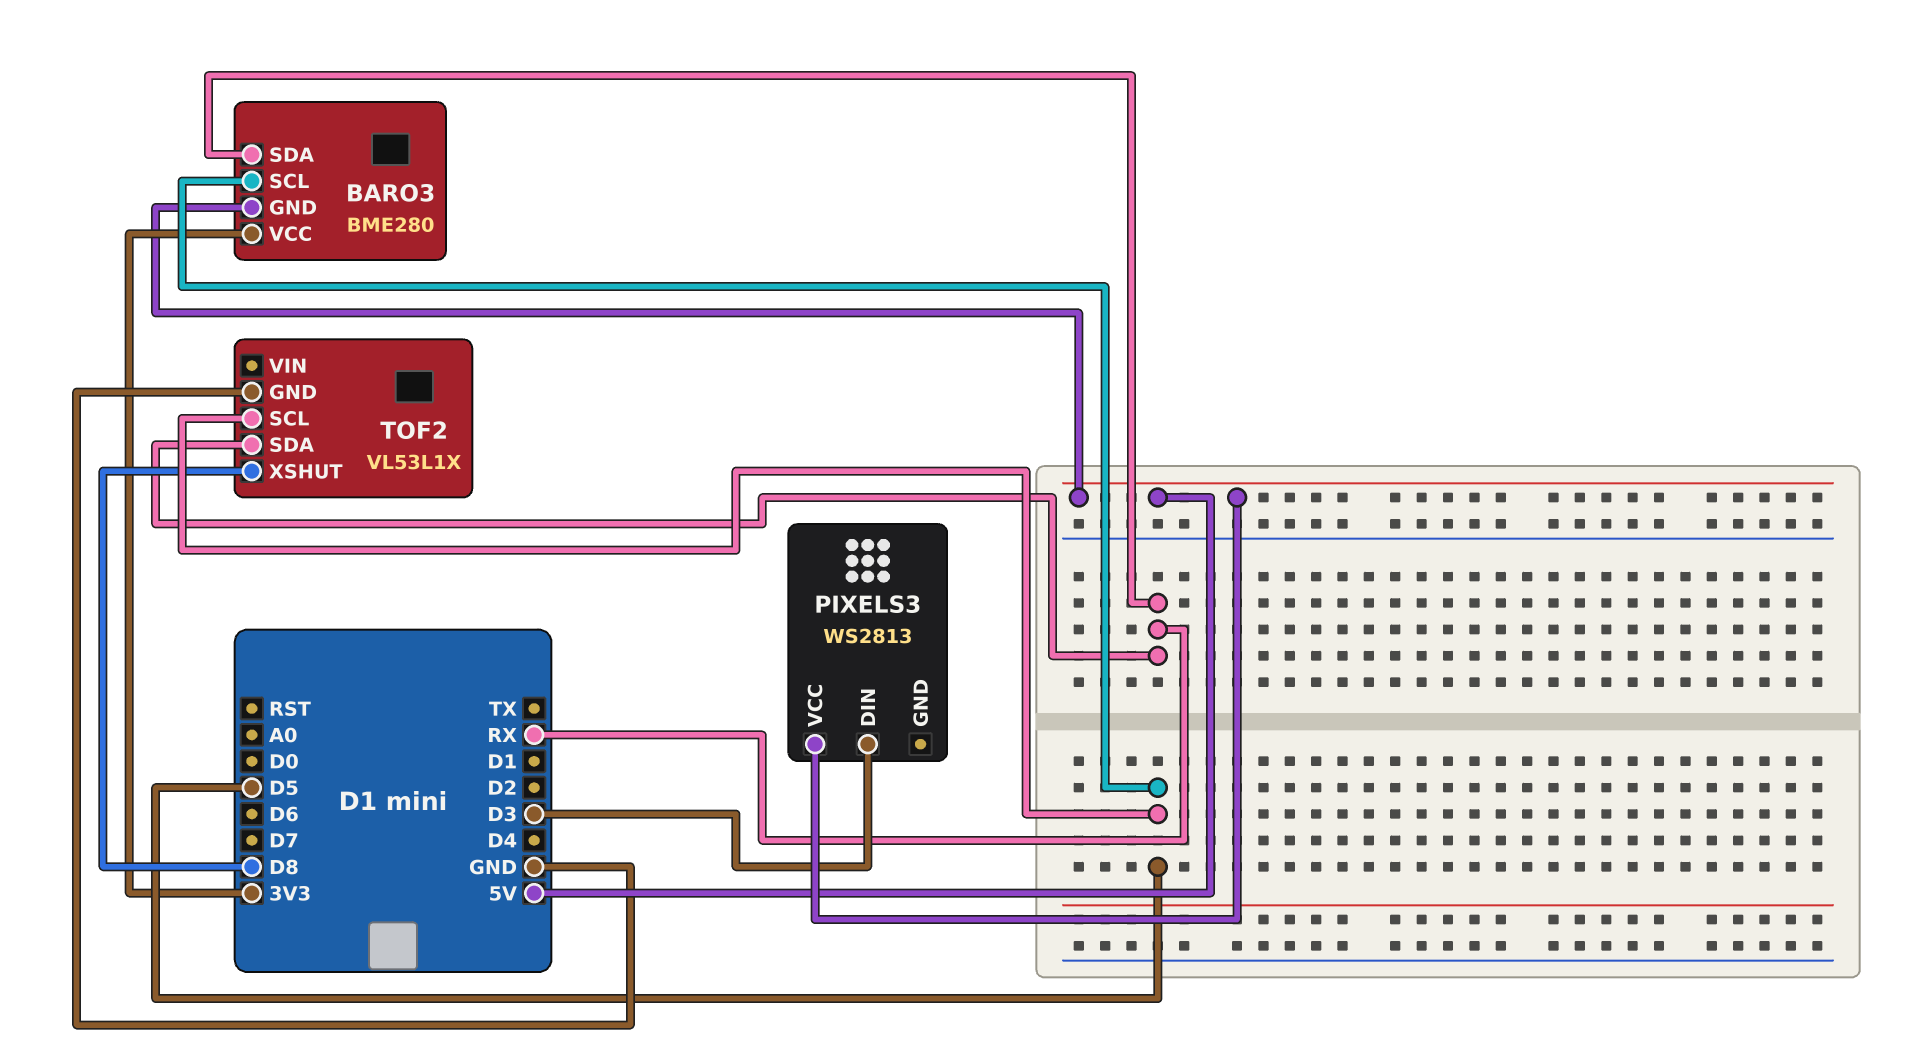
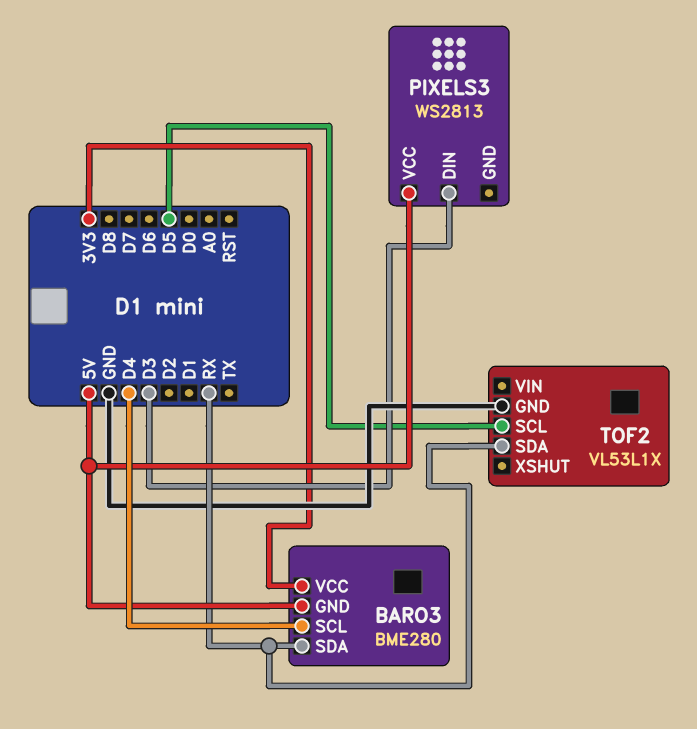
BARO3 pin SCL: D5 -> D4
TOF2 pin XSHUT: D8 -> none

